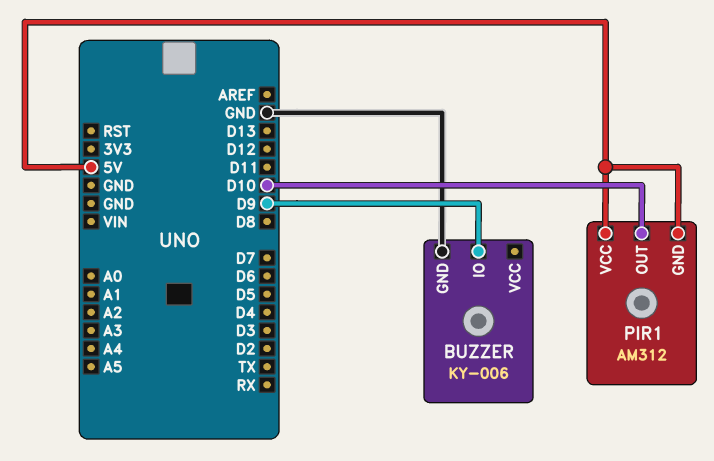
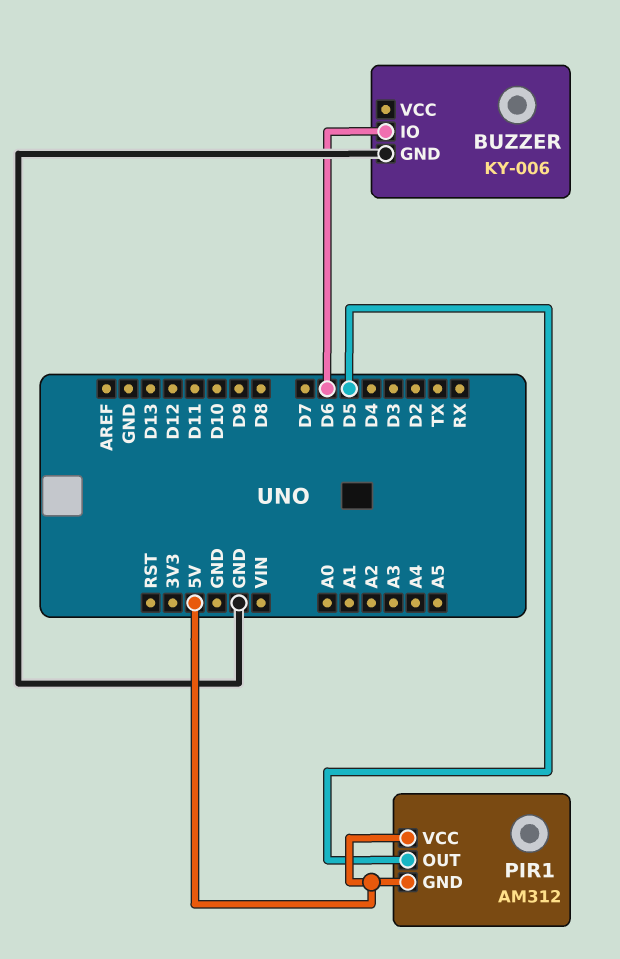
BUZZER pin IO: D9 -> D6
PIR1 pin OUT: D10 -> D5

